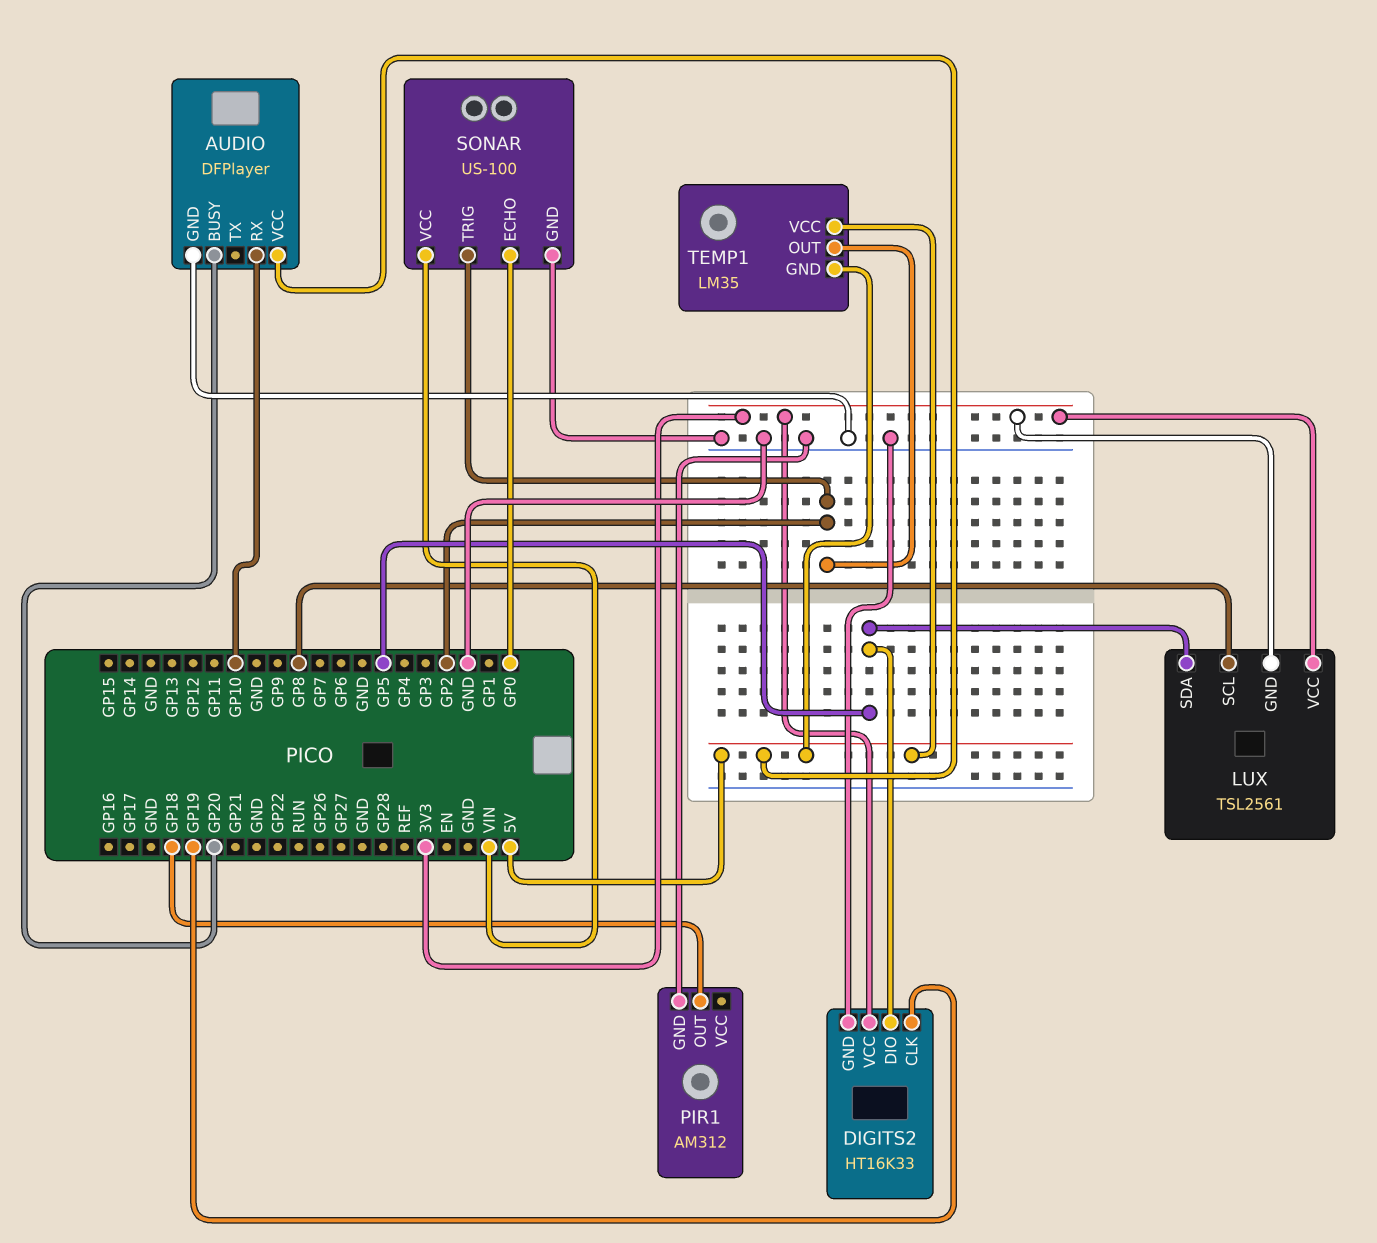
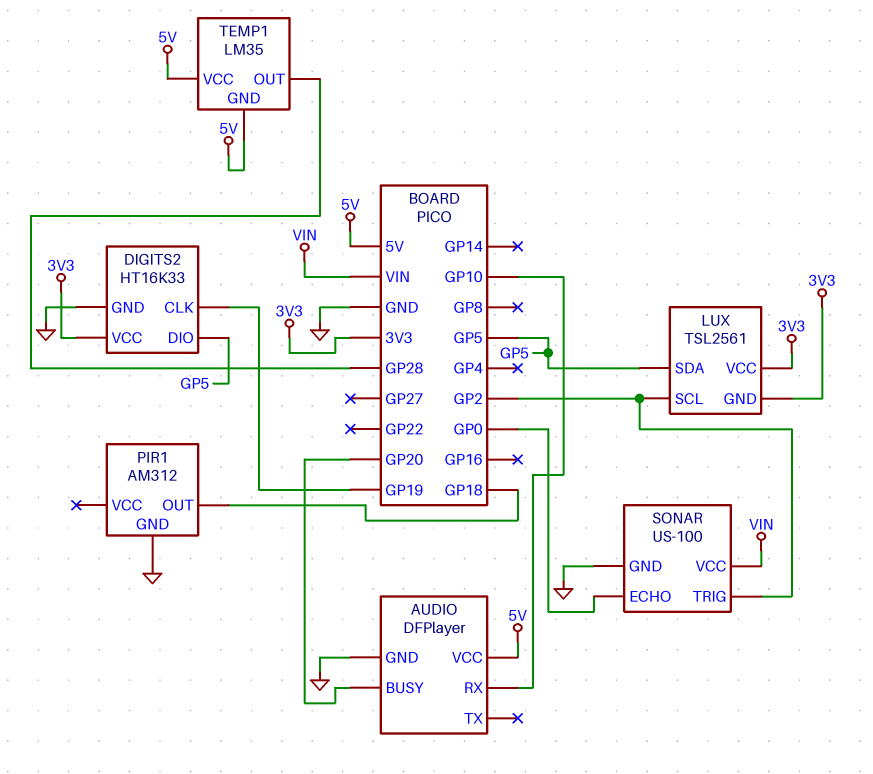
LUX pin SCL: GP8 -> GP2
TEMP1 pin OUT: GP2 -> GP28

